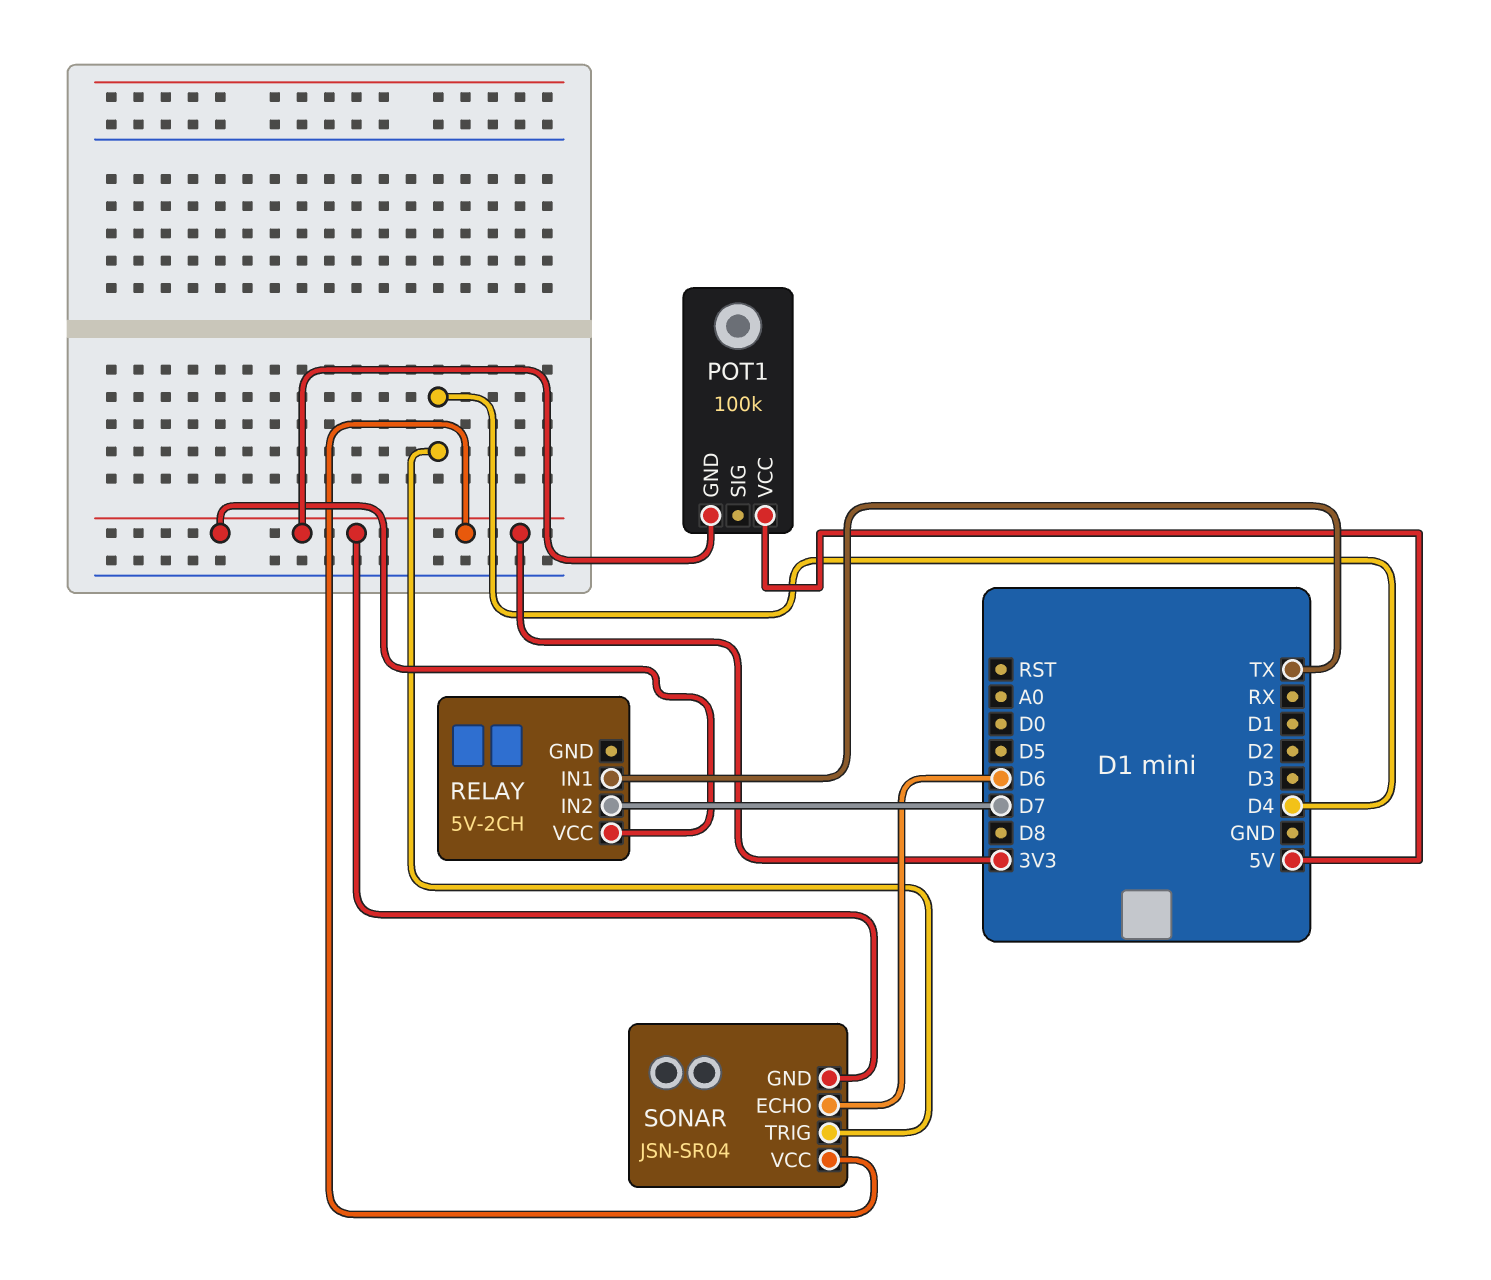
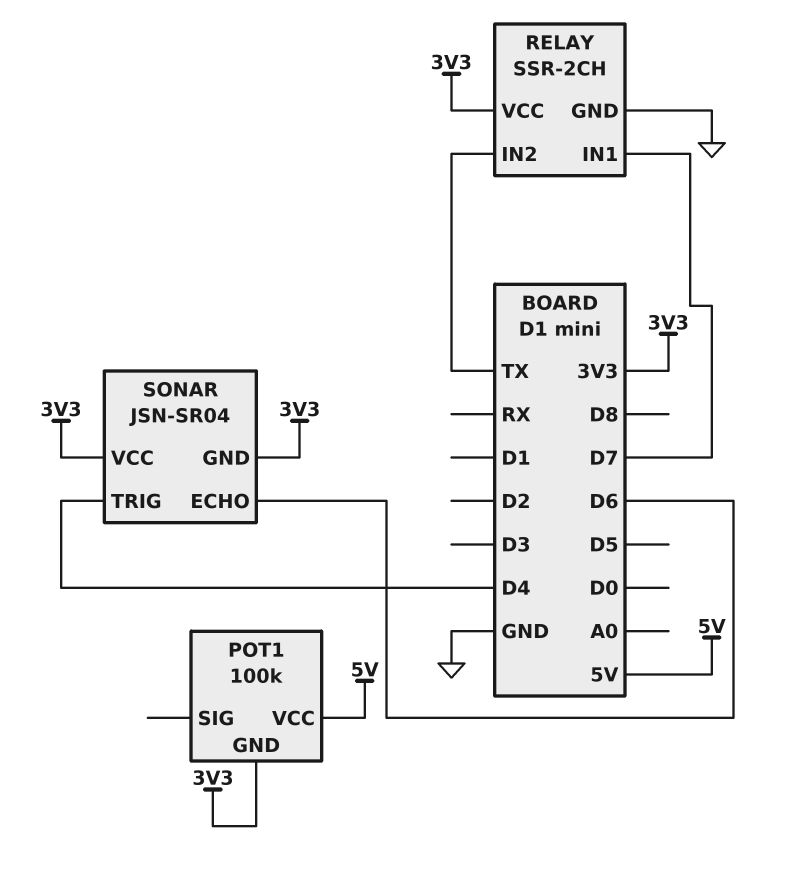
RELAY: 5V-2CH -> SSR-2CH
RELAY pin GND: none -> GND
RELAY pin IN1: TX -> D7
RELAY pin IN2: D7 -> TX

